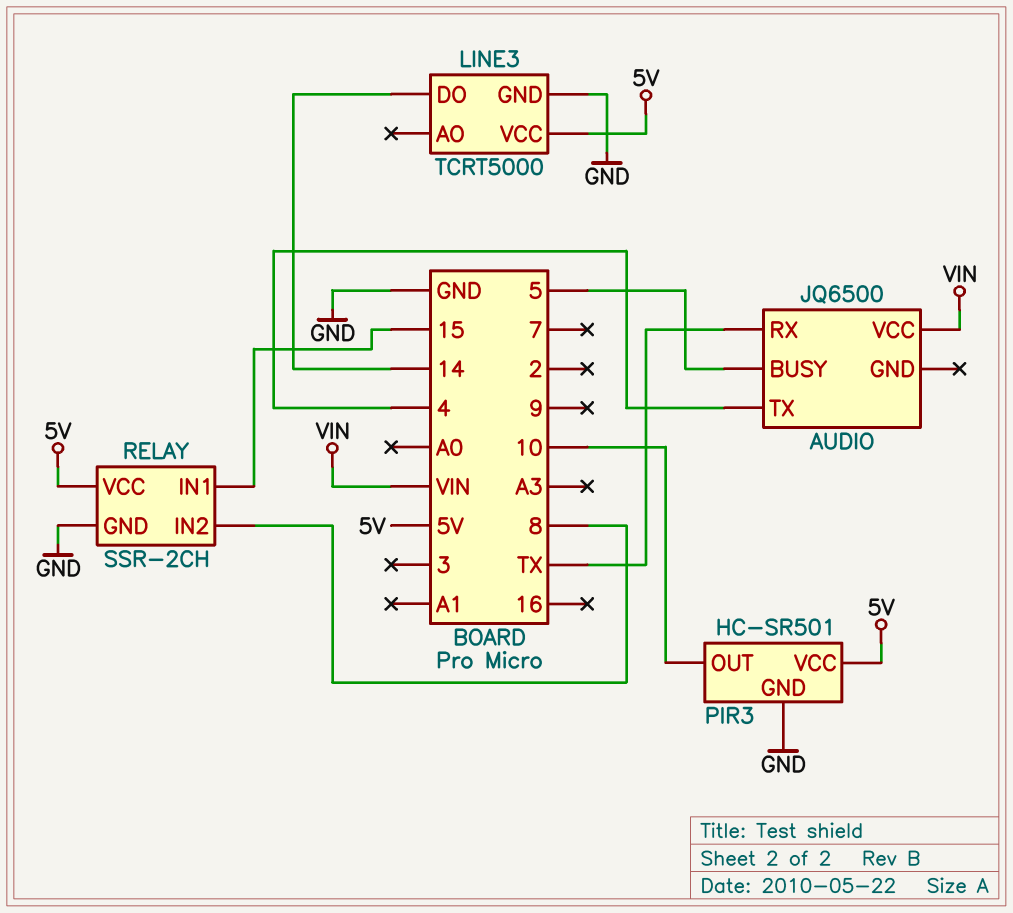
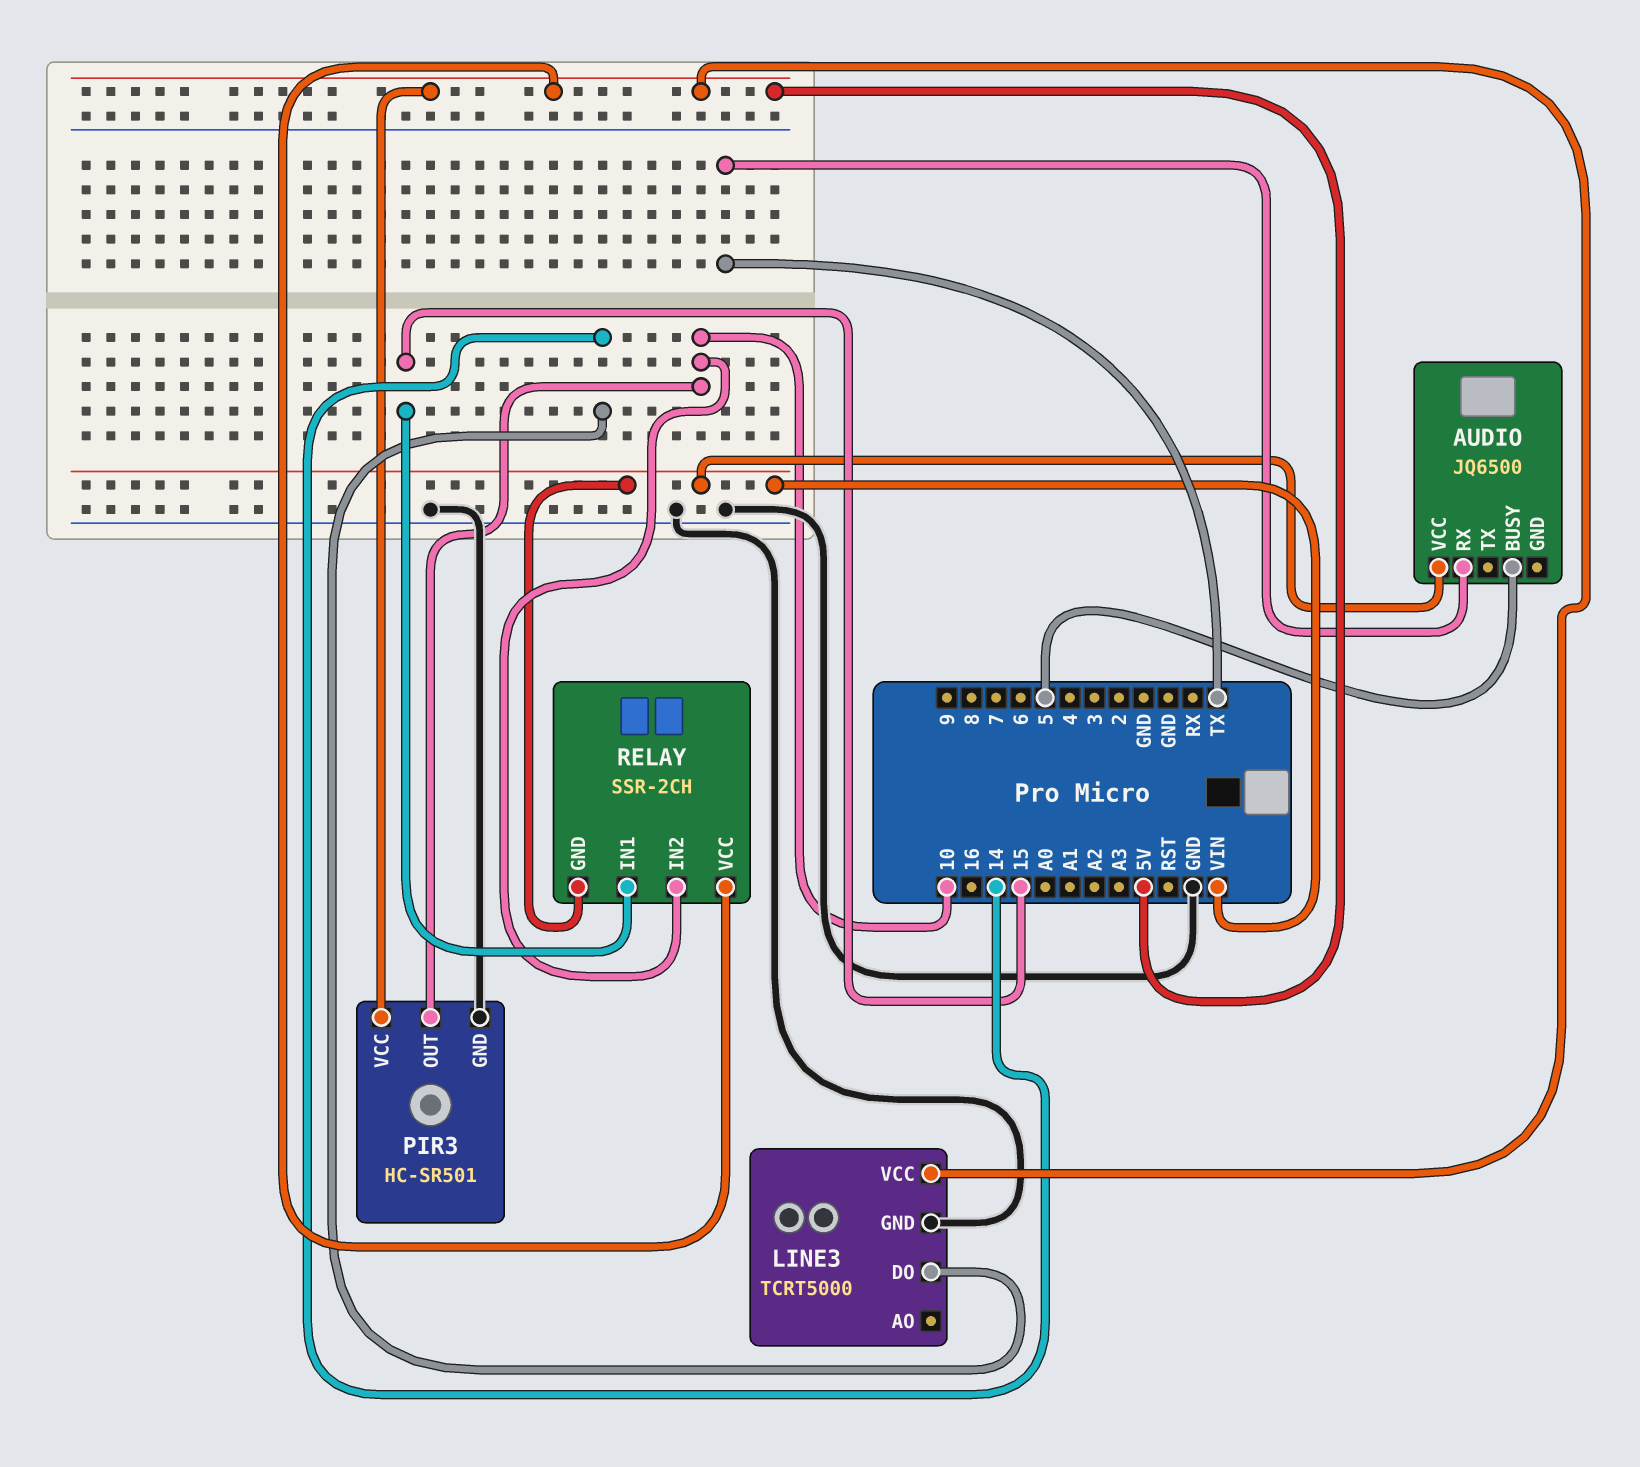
AUDIO pin TX: 4 -> none
RELAY pin GND: GND -> VIN
RELAY pin IN2: 8 -> 10

